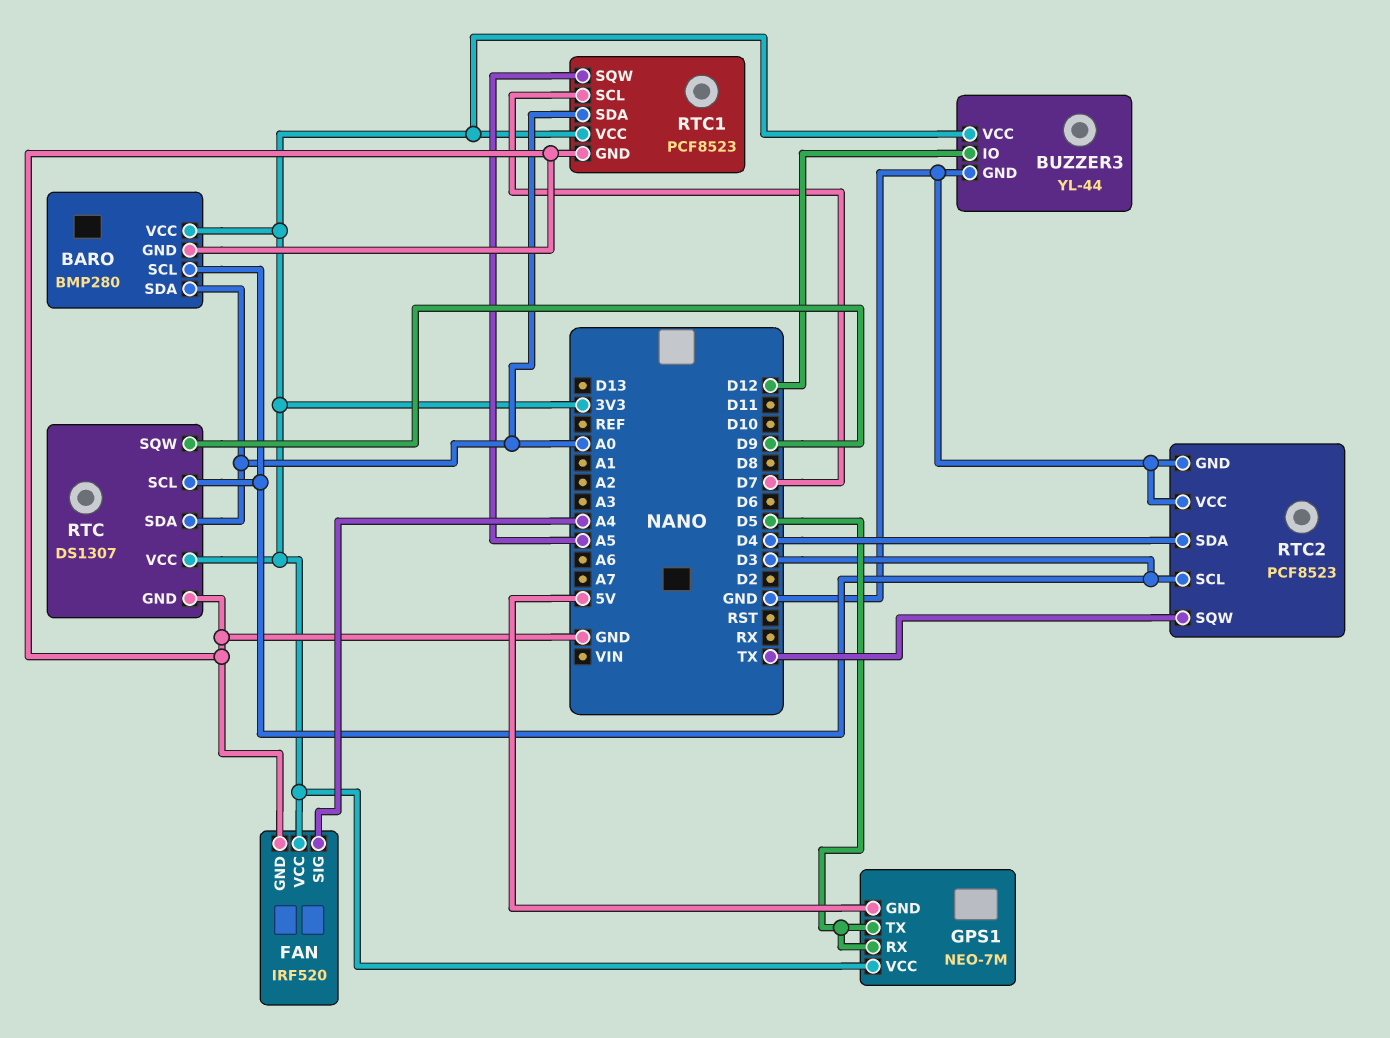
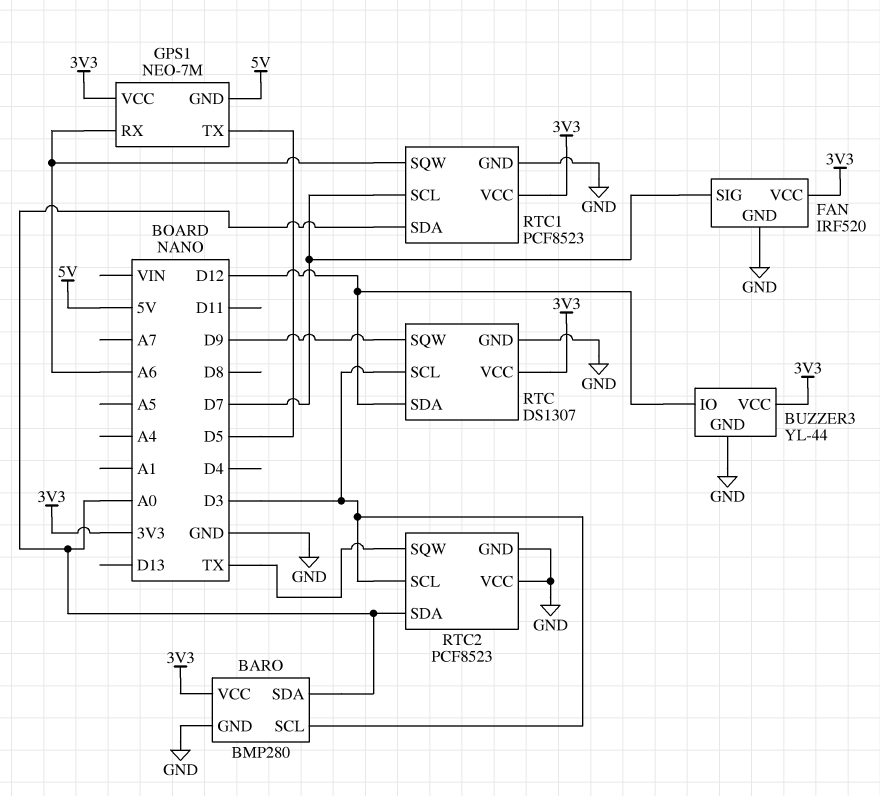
FAN pin SIG: A4 -> D7
GPS1 pin RX: D5 -> A6
RTC pin SDA: A0 -> D12
RTC1 pin SQW: A5 -> A6
RTC2 pin SDA: D4 -> A0

